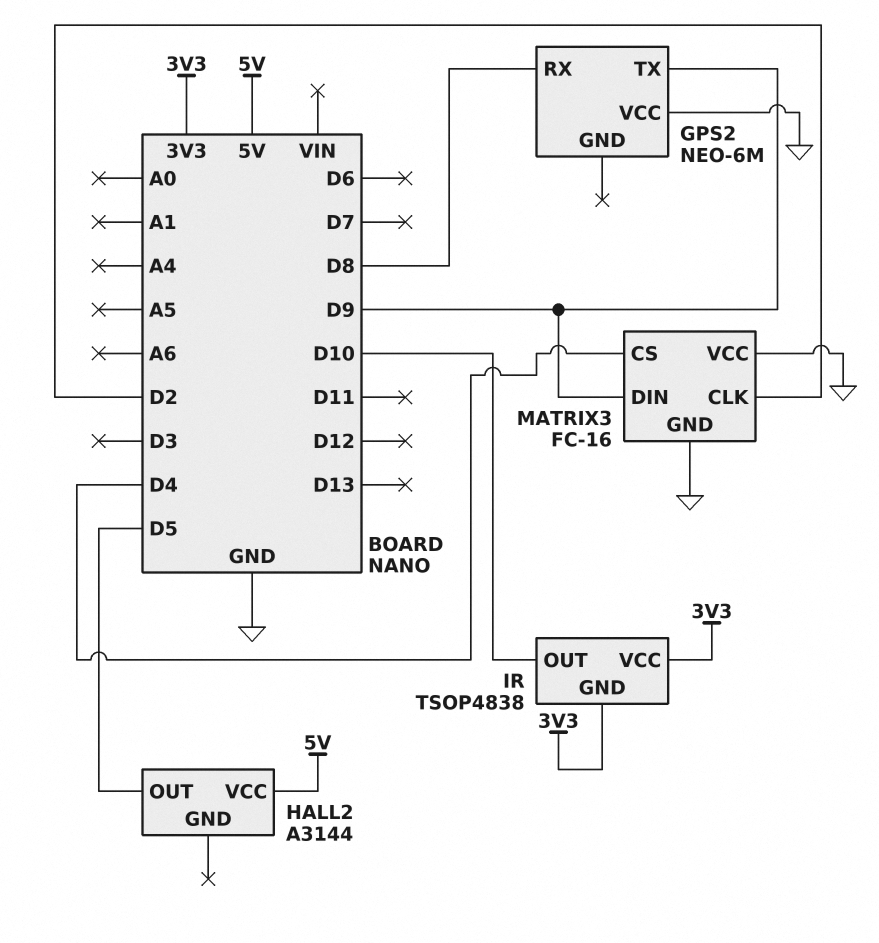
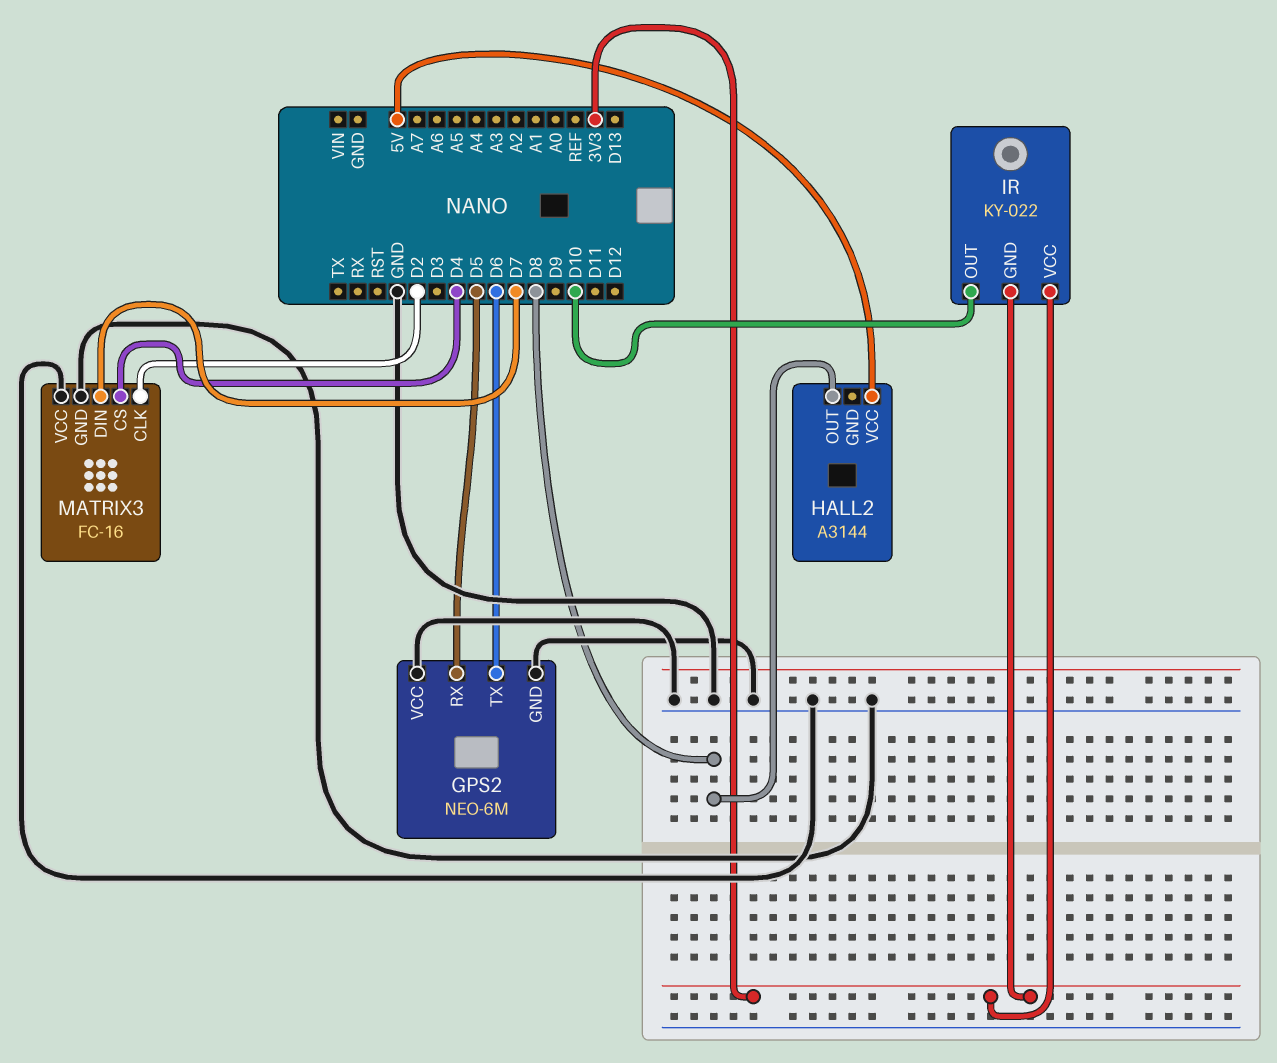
GPS2 pin GND: none -> GND
GPS2 pin RX: D8 -> D5
GPS2 pin TX: D9 -> D6
HALL2 pin OUT: D5 -> D8
IR: TSOP4838 -> KY-022
MATRIX3 pin DIN: D9 -> D7

